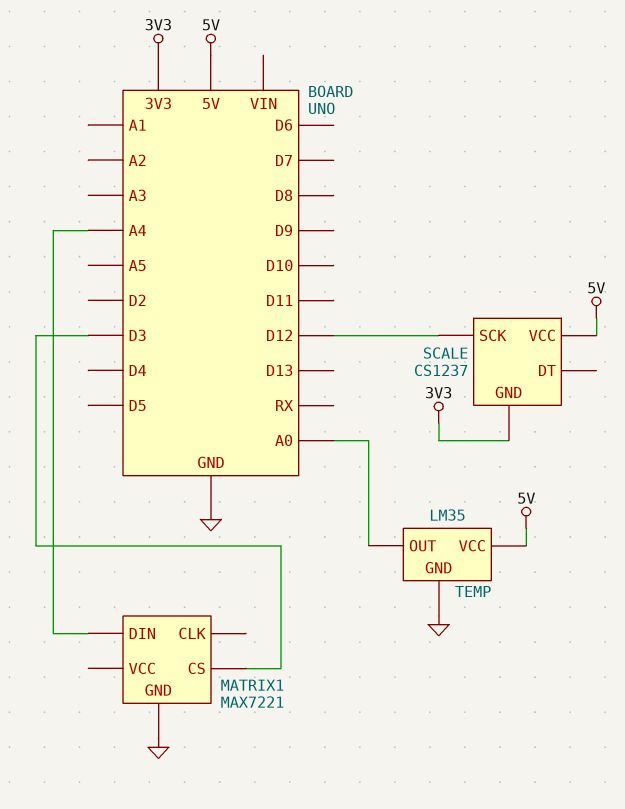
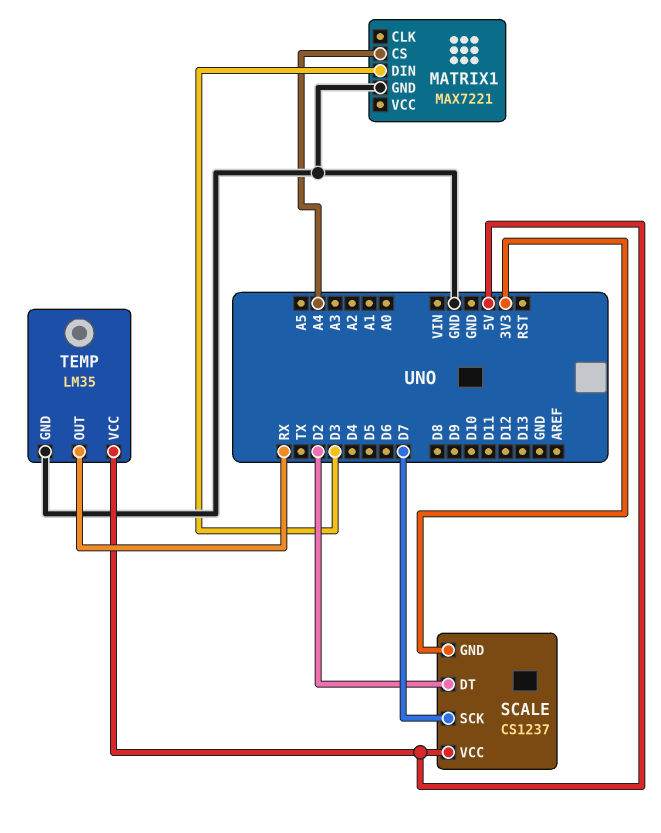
MATRIX1 pin CS: D3 -> A4
MATRIX1 pin DIN: A4 -> D3
SCALE pin DT: none -> D2
SCALE pin SCK: D12 -> D7
TEMP pin OUT: A0 -> RX

